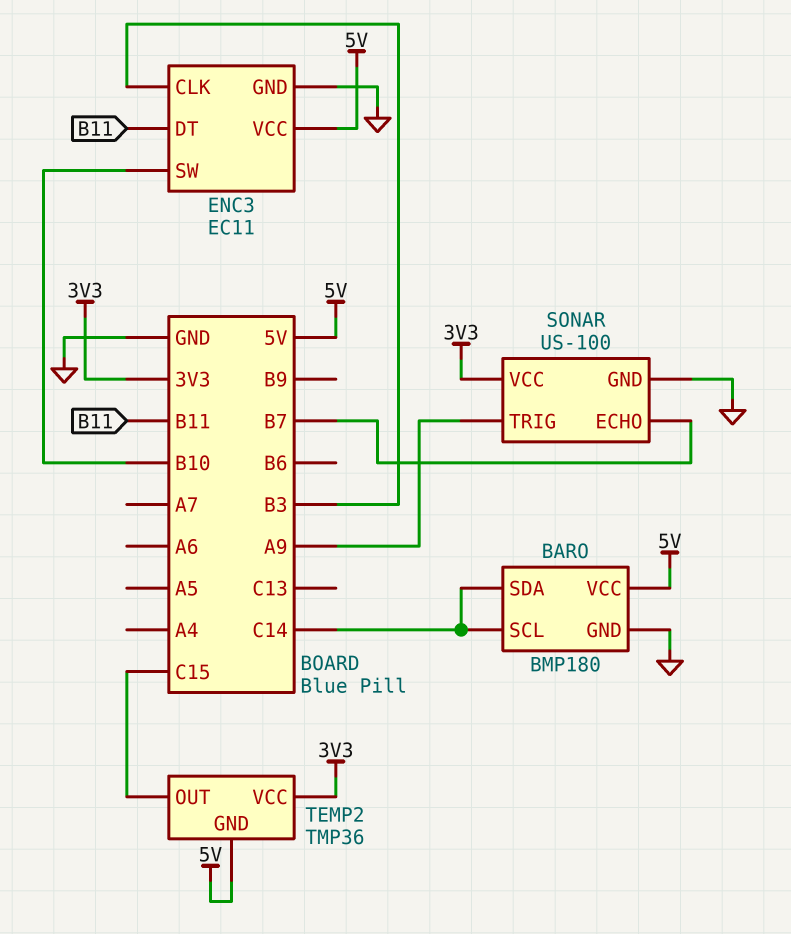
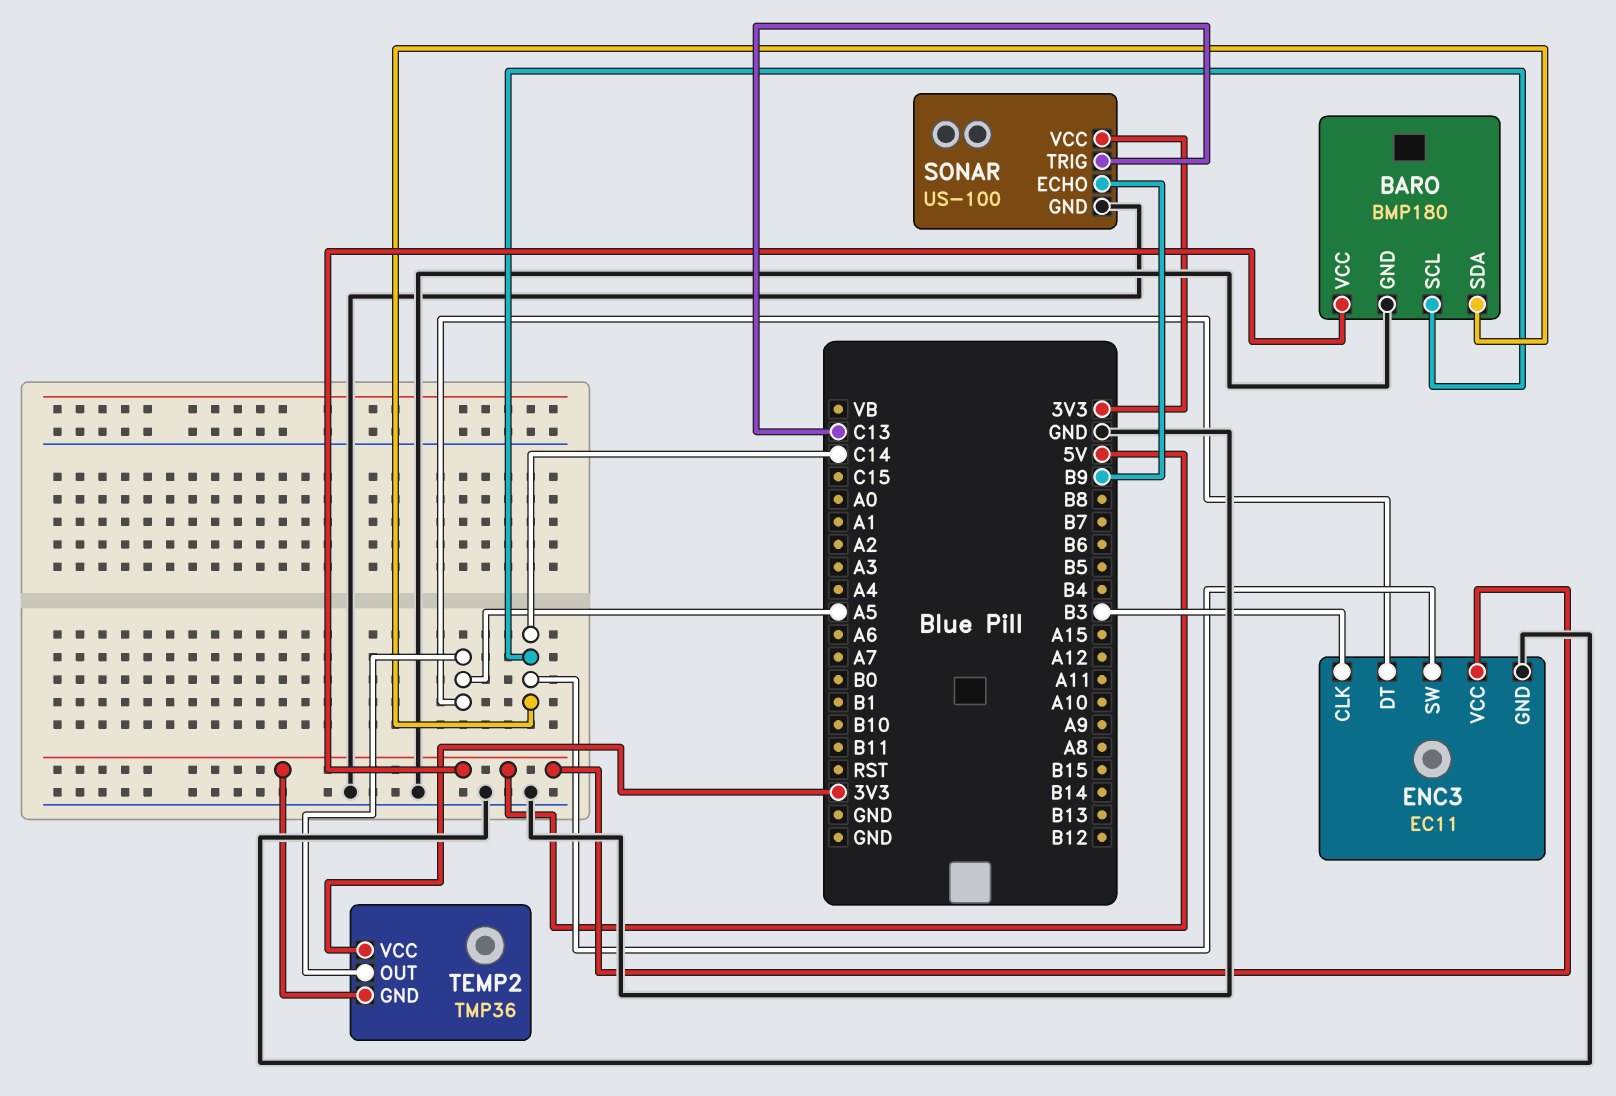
ENC3 pin DT: B11 -> A5
ENC3 pin SW: B10 -> C14
SONAR pin ECHO: B7 -> B9
SONAR pin TRIG: A9 -> C13
TEMP2 pin OUT: C15 -> A5

